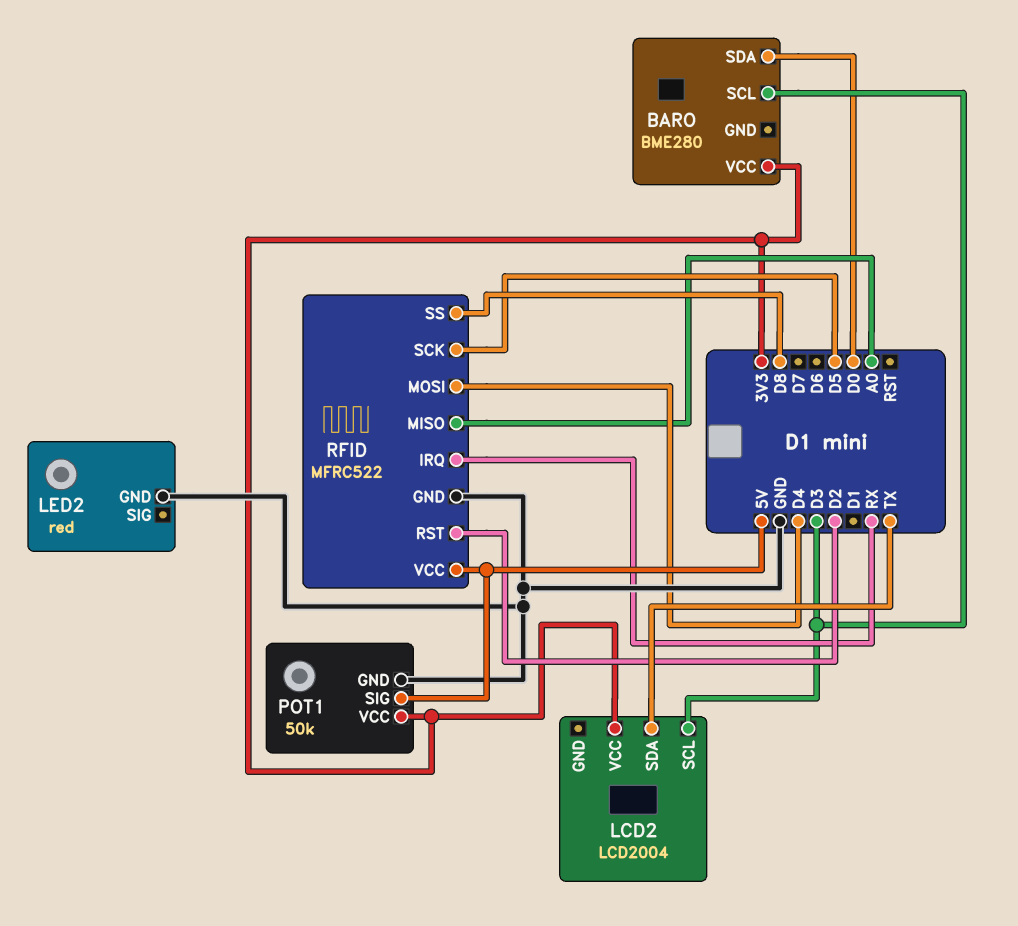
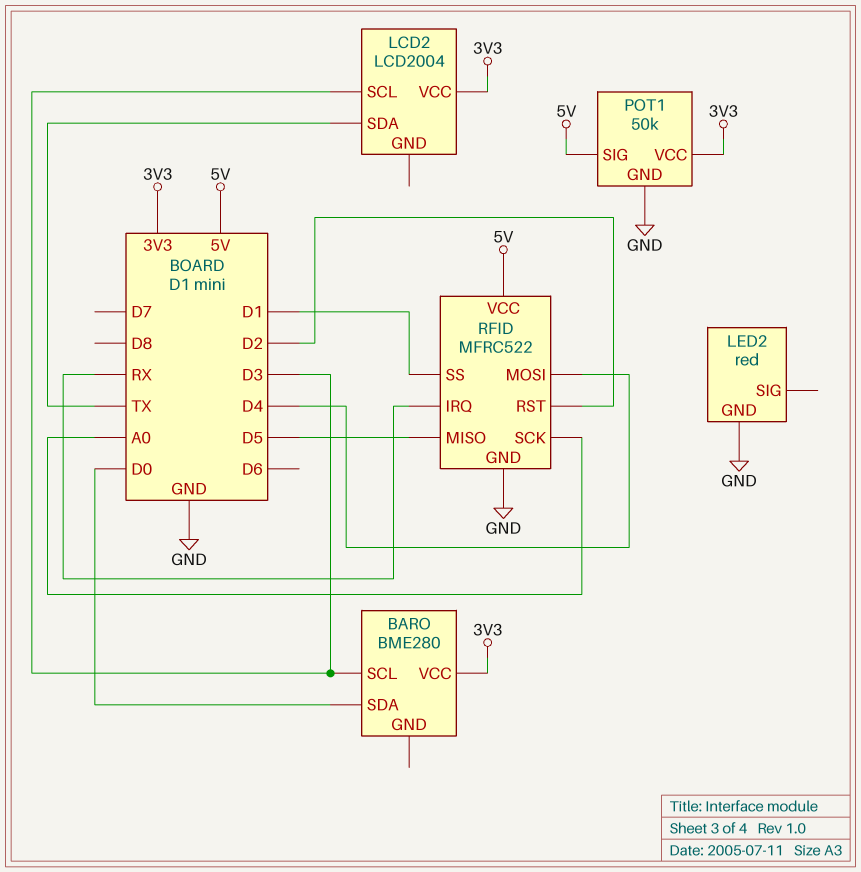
RFID pin MISO: A0 -> D5
RFID pin SCK: D5 -> A0
RFID pin SS: D8 -> D1

